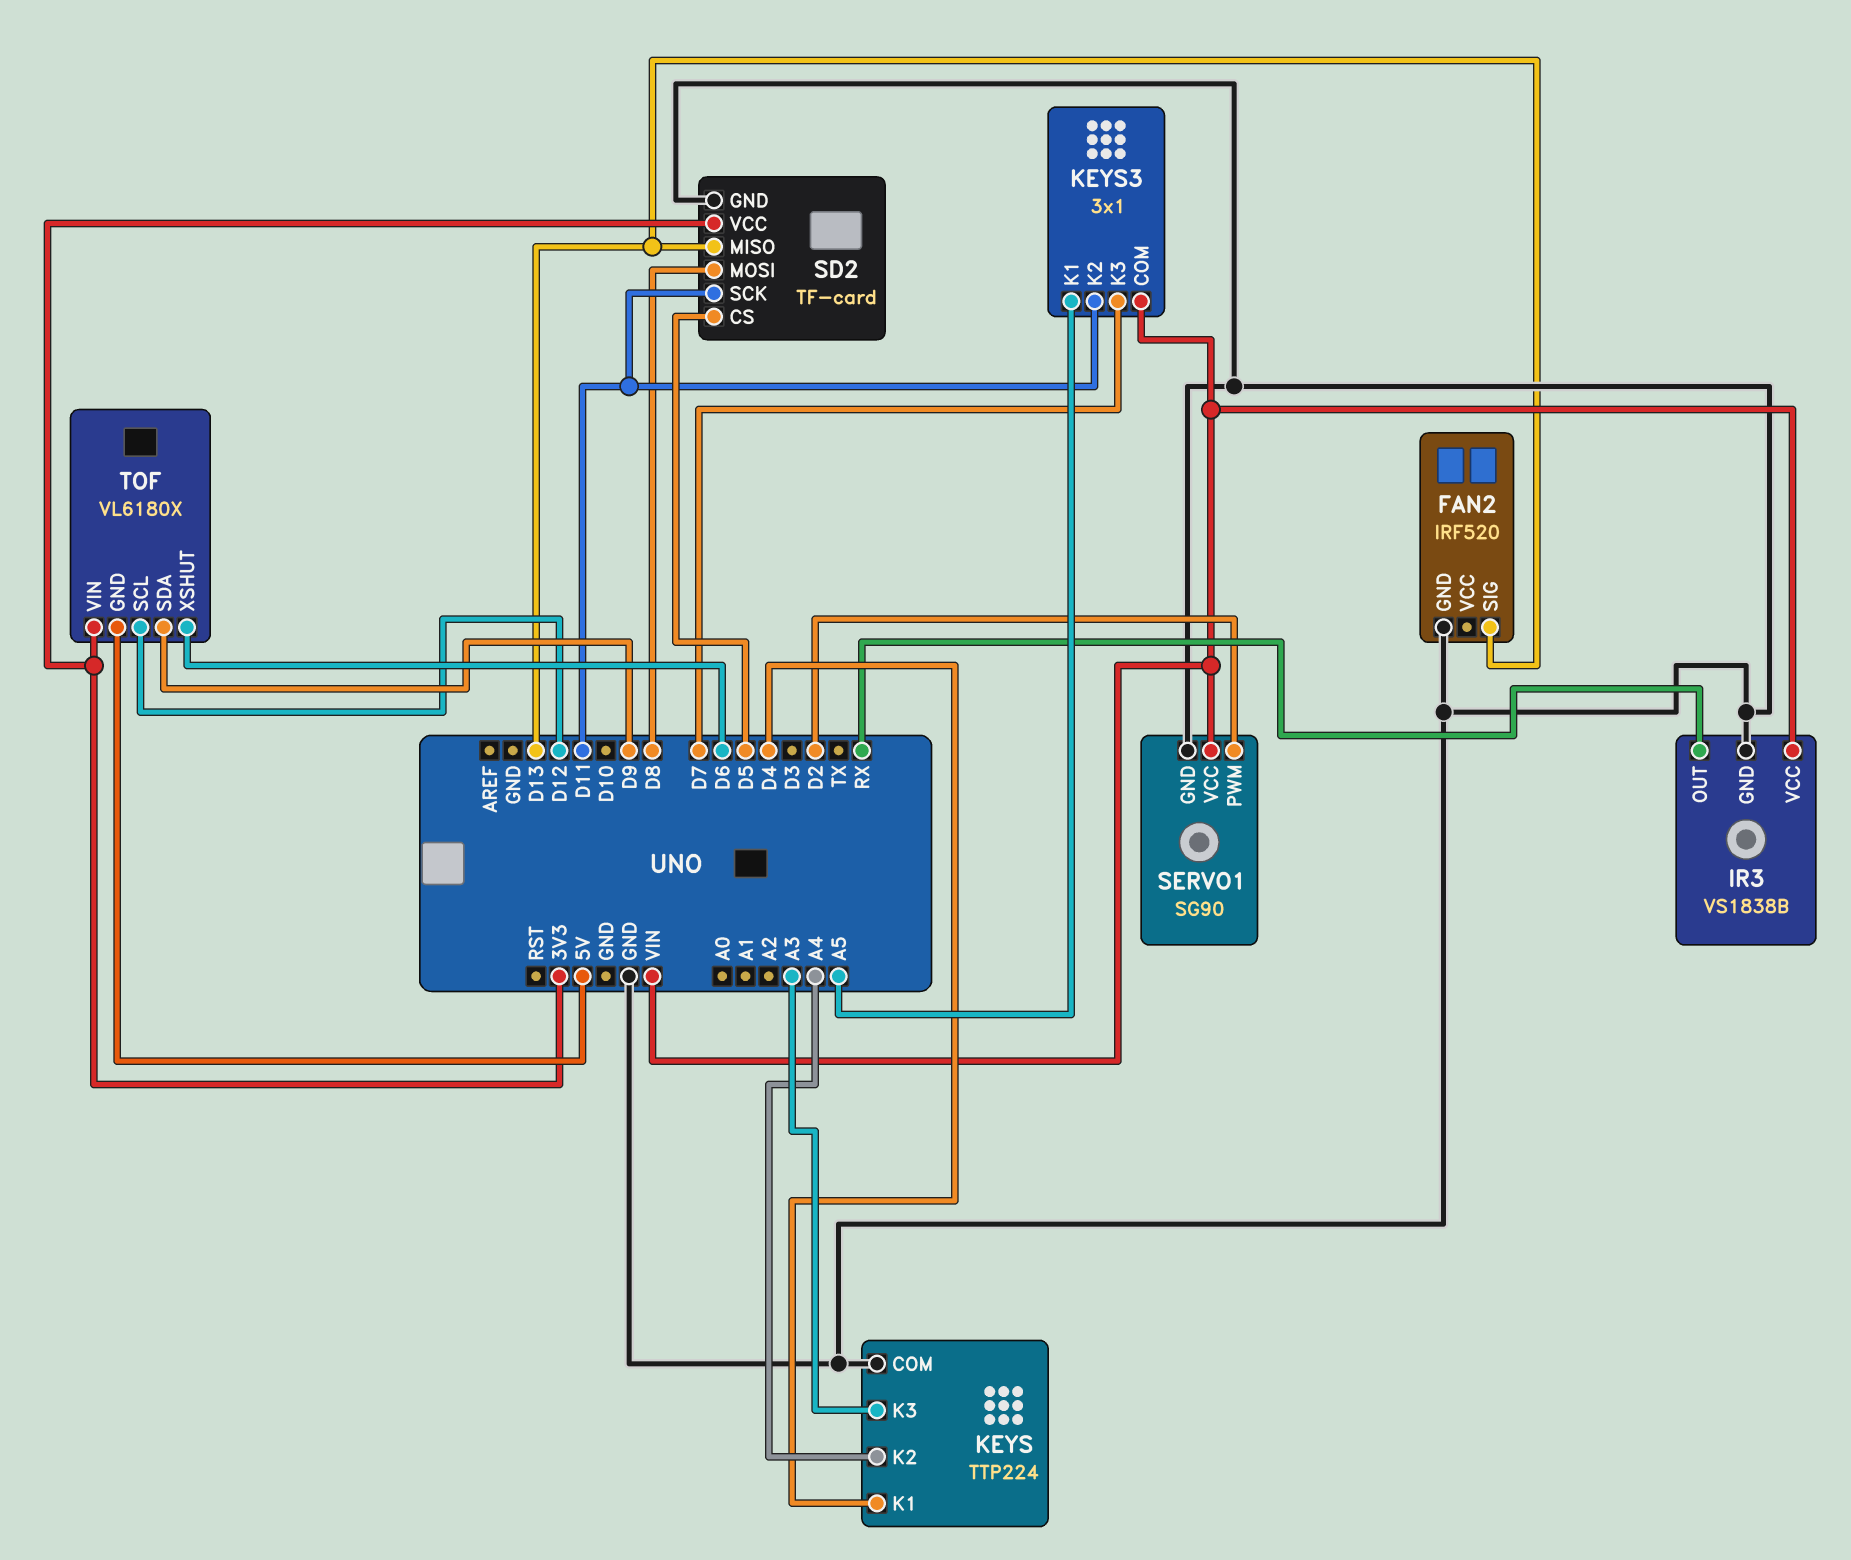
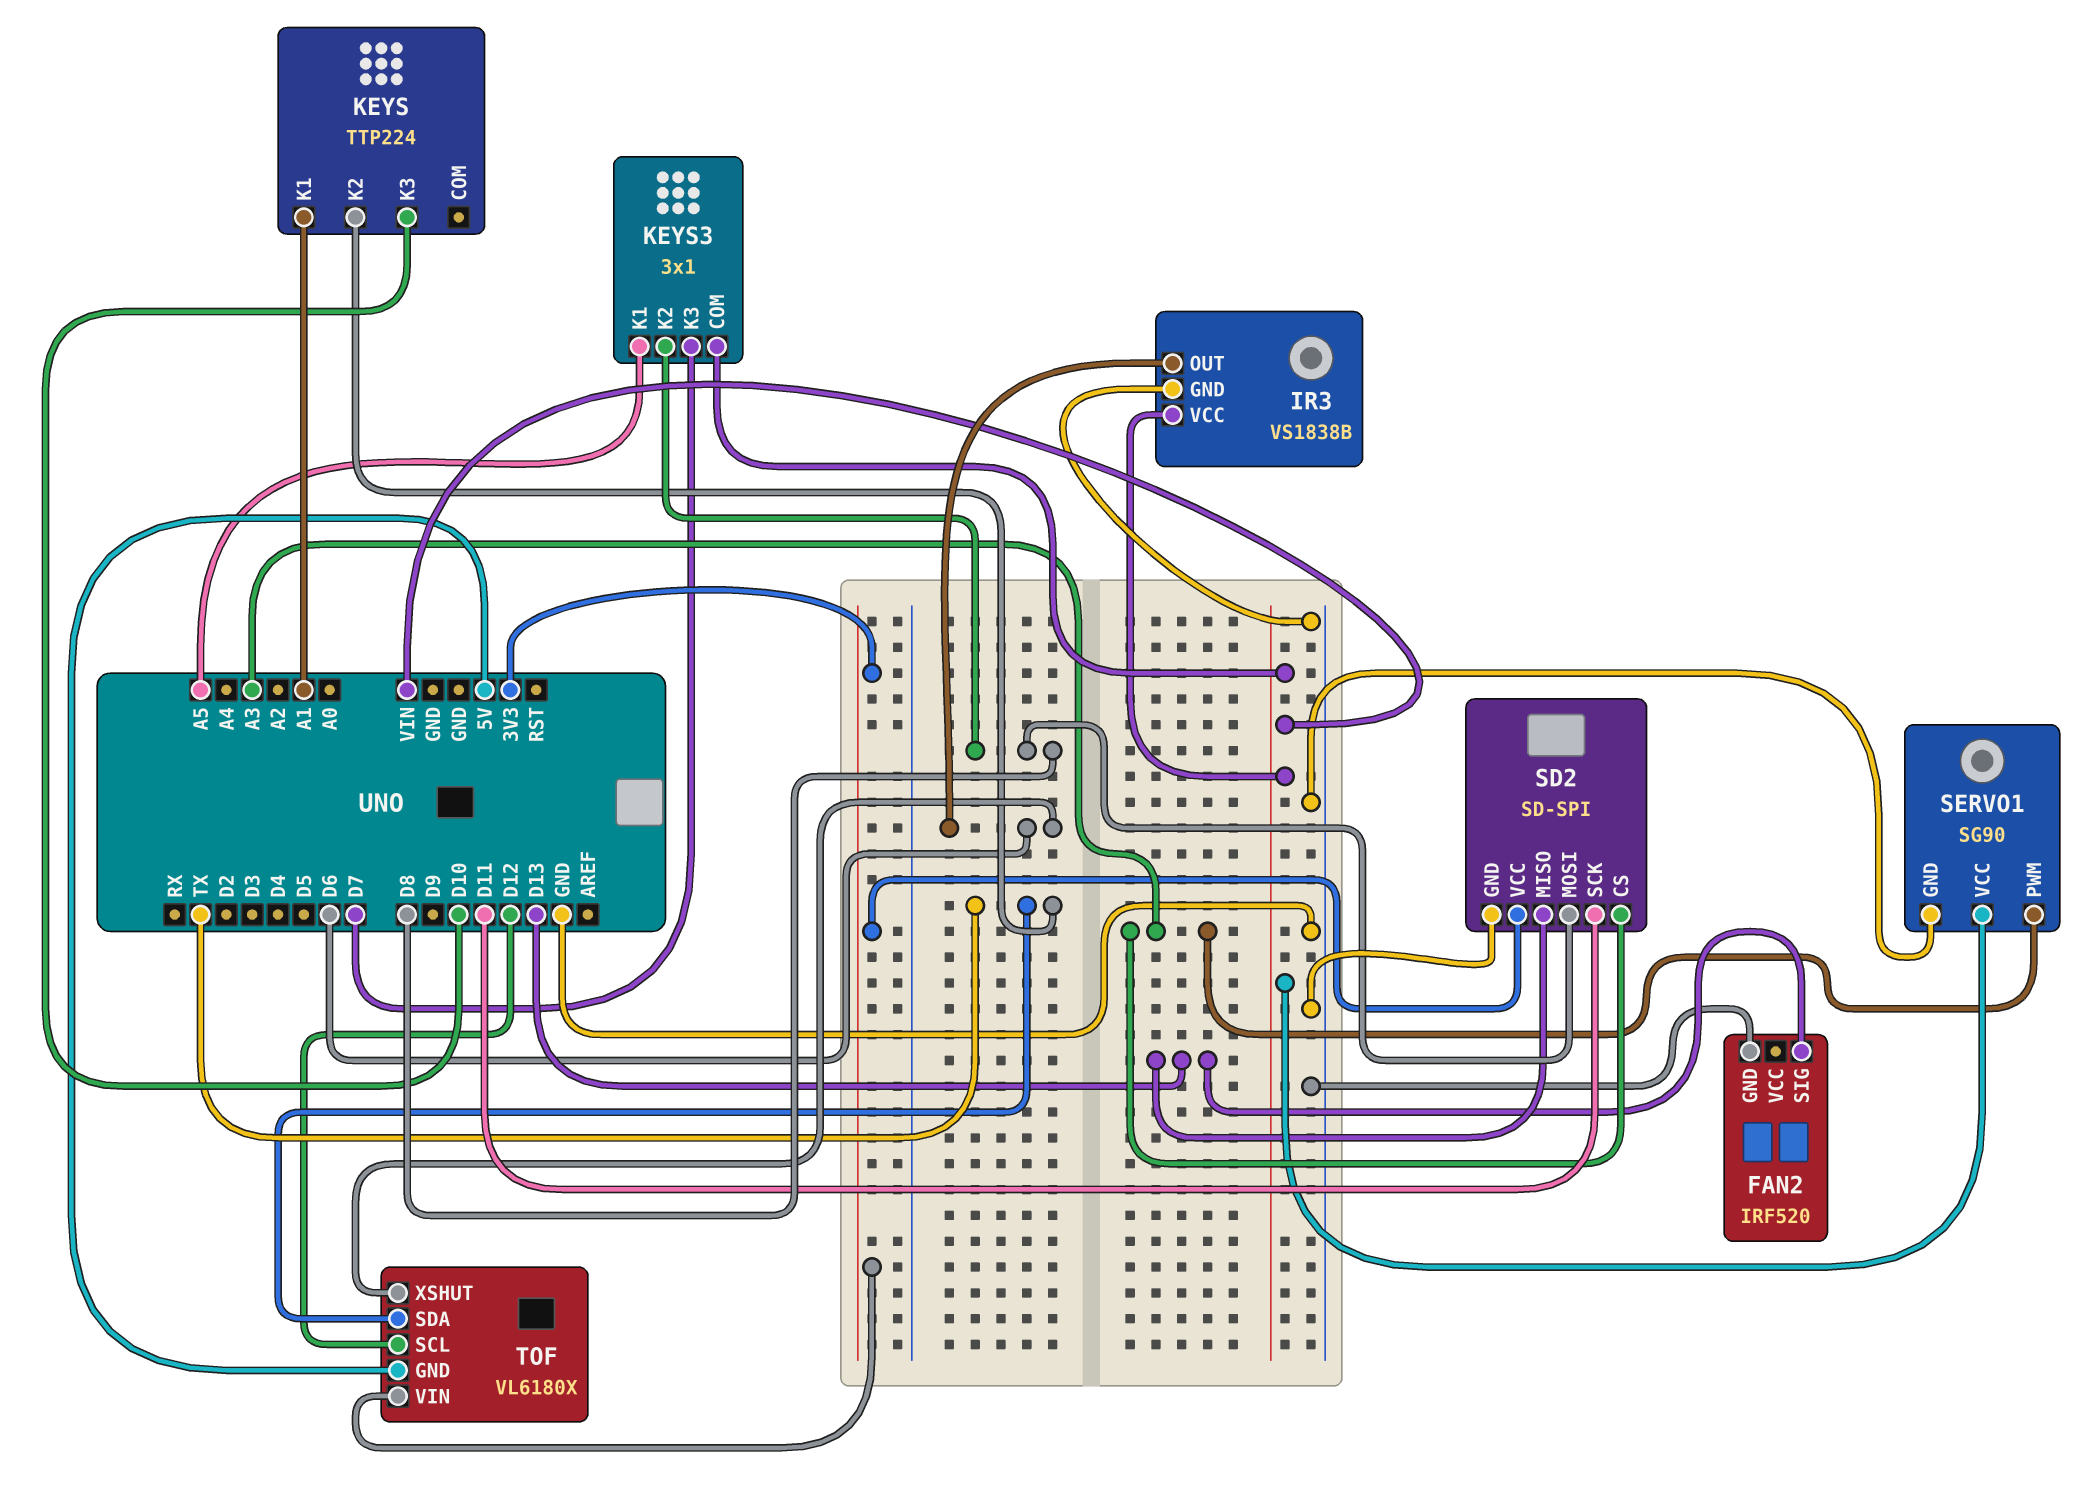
IR3 pin OUT: RX -> D6
KEYS pin COM: GND -> none
KEYS pin K1: D4 -> A1
KEYS pin K2: A4 -> TX
KEYS pin K3: A3 -> D10
KEYS3 pin K2: D11 -> D8
SD2: TF-card -> SD-SPI
SD2 pin CS: D5 -> A3
SERVO1 pin PWM: D2 -> A3
TOF pin SDA: D9 -> TX

